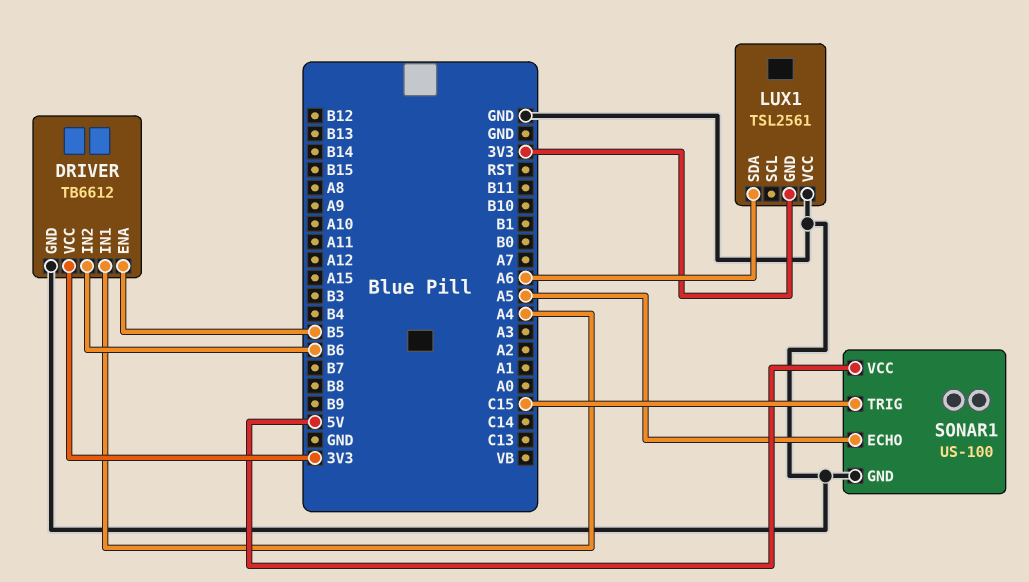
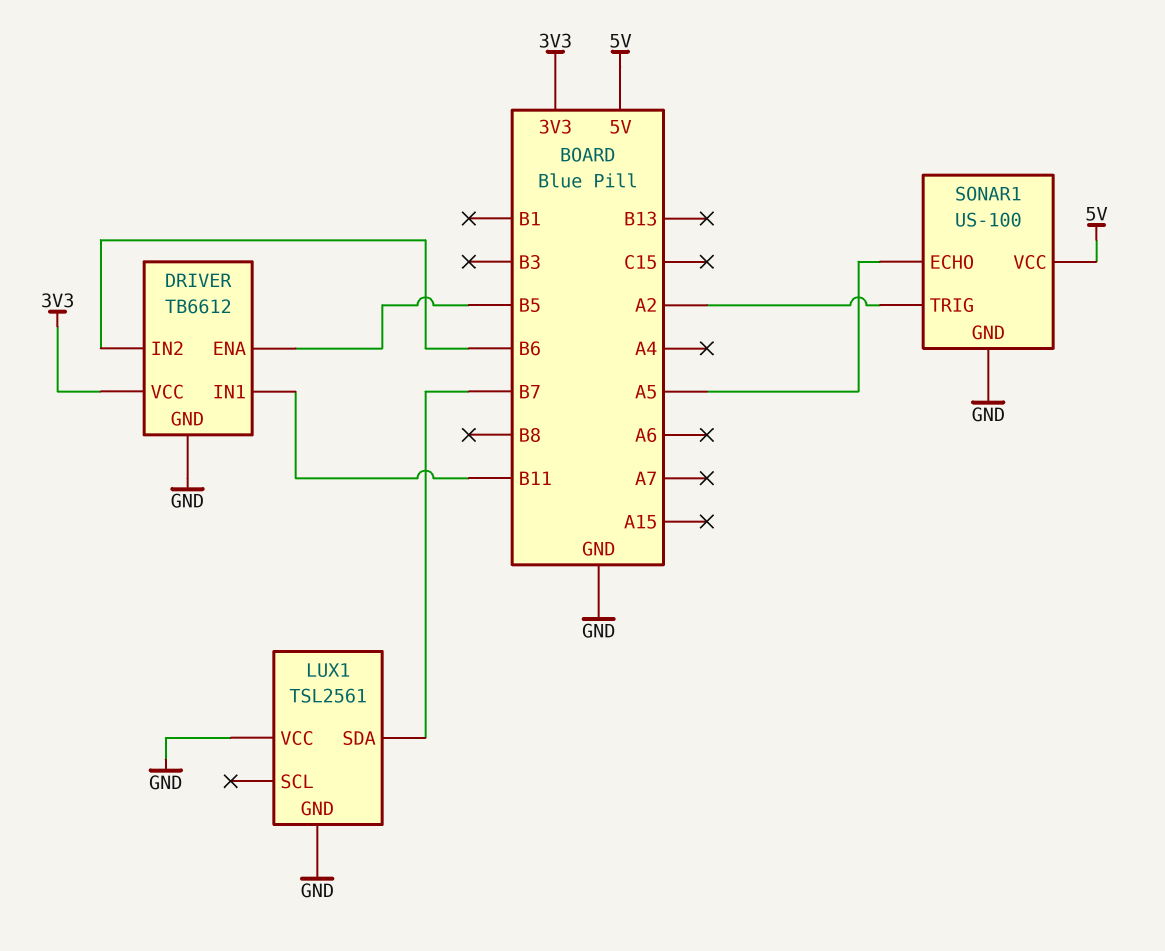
DRIVER pin IN1: A4 -> B11
LUX1 pin GND: 3V3 -> GND
LUX1 pin SDA: A6 -> B7
SONAR1 pin TRIG: C15 -> A2

